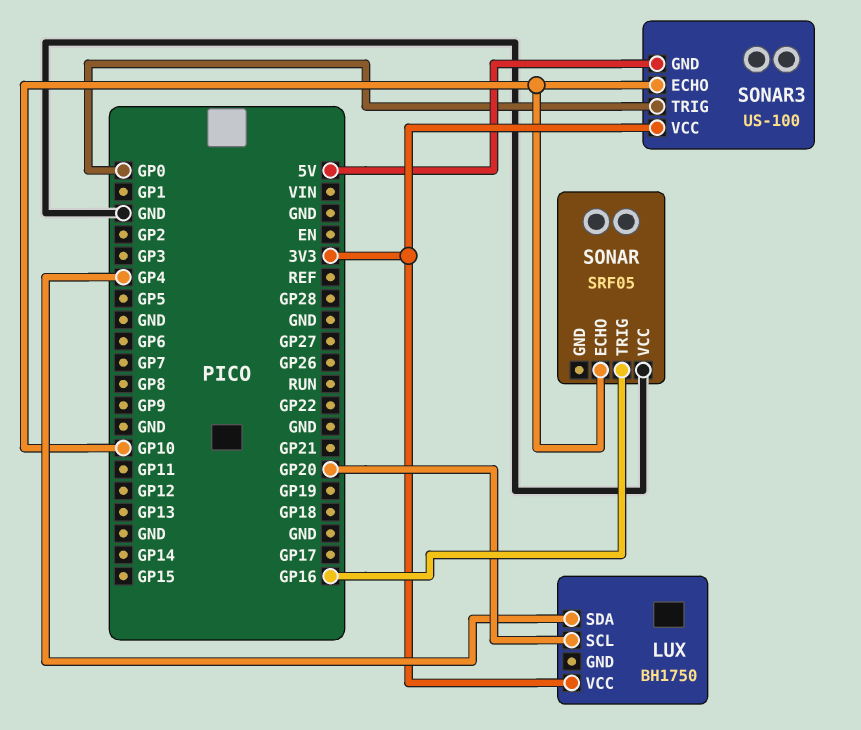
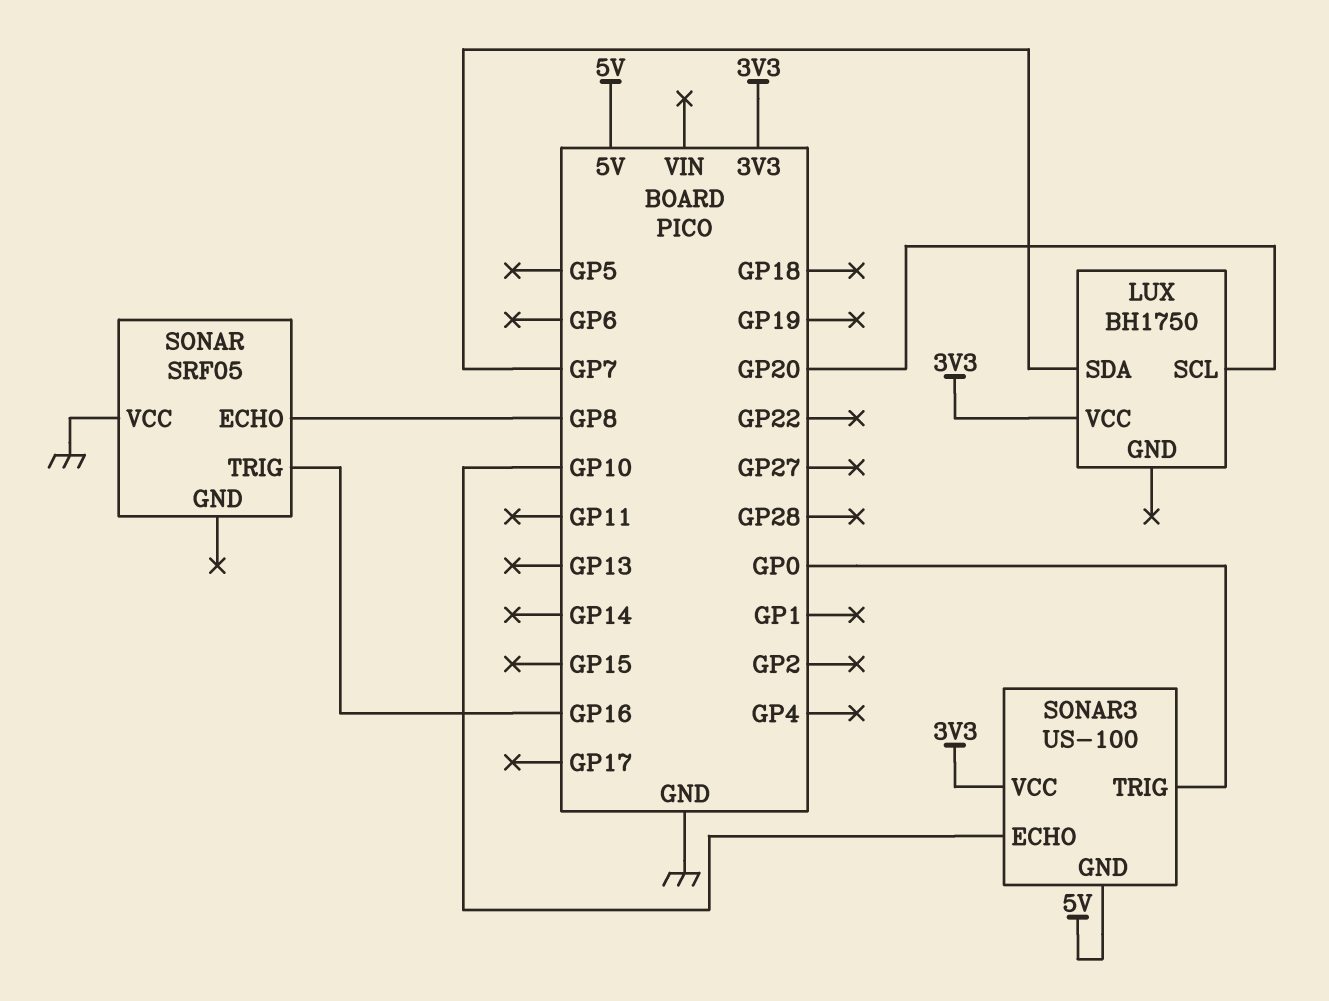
LUX pin SDA: GP4 -> GP7
SONAR pin ECHO: GP10 -> GP8

